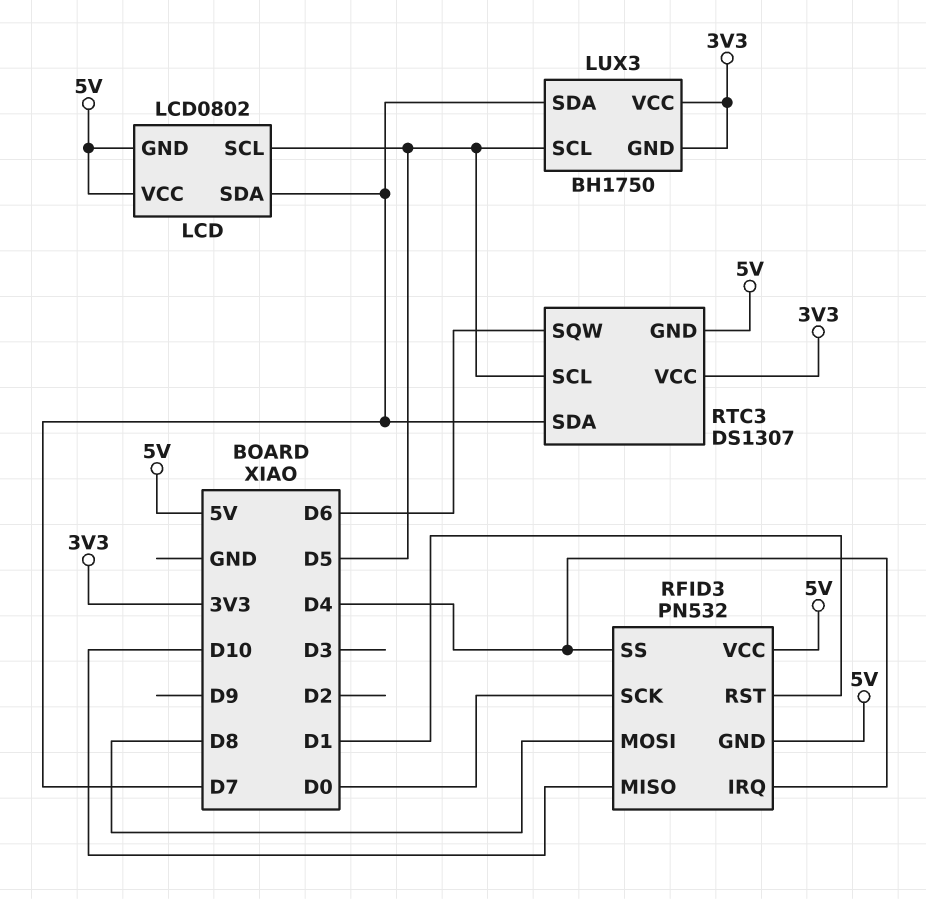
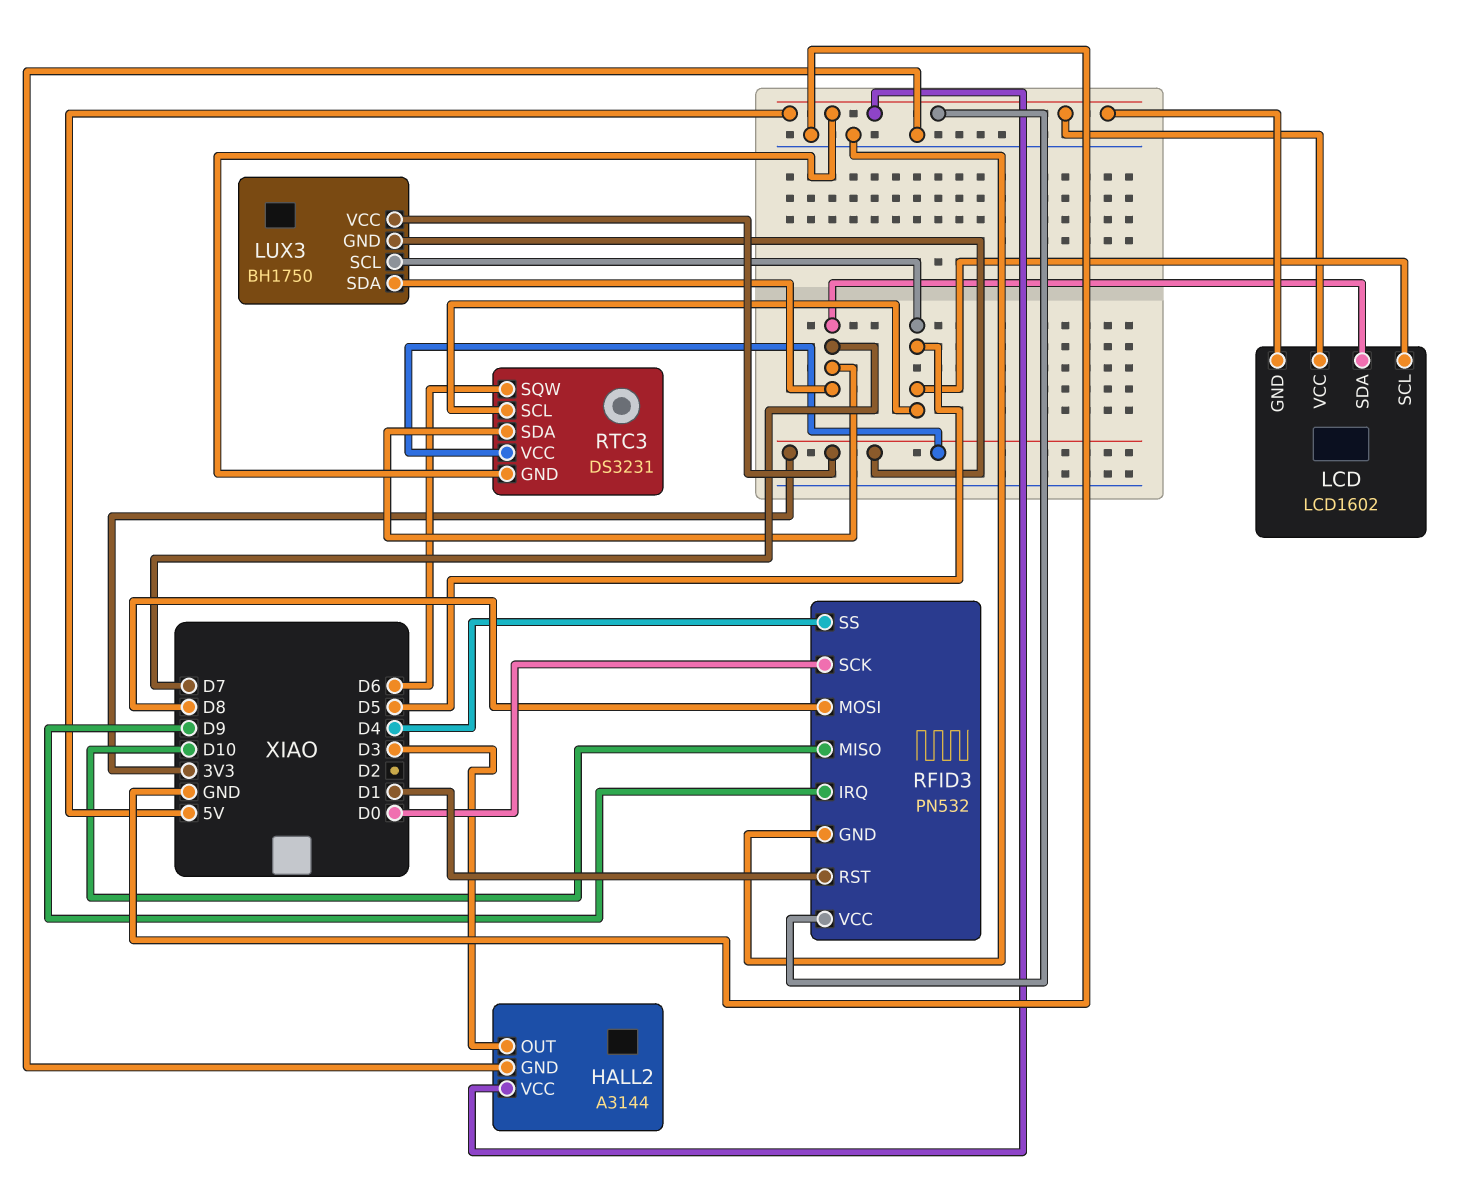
HALL2: none -> A3144
HALL2 pin GND: none -> GND
HALL2 pin OUT: none -> D3
HALL2 pin VCC: none -> 5V
LCD: LCD0802 -> LCD1602
RFID3 pin GND: 5V -> GND
RFID3 pin IRQ: D4 -> D9
RTC3: DS1307 -> DS3231

